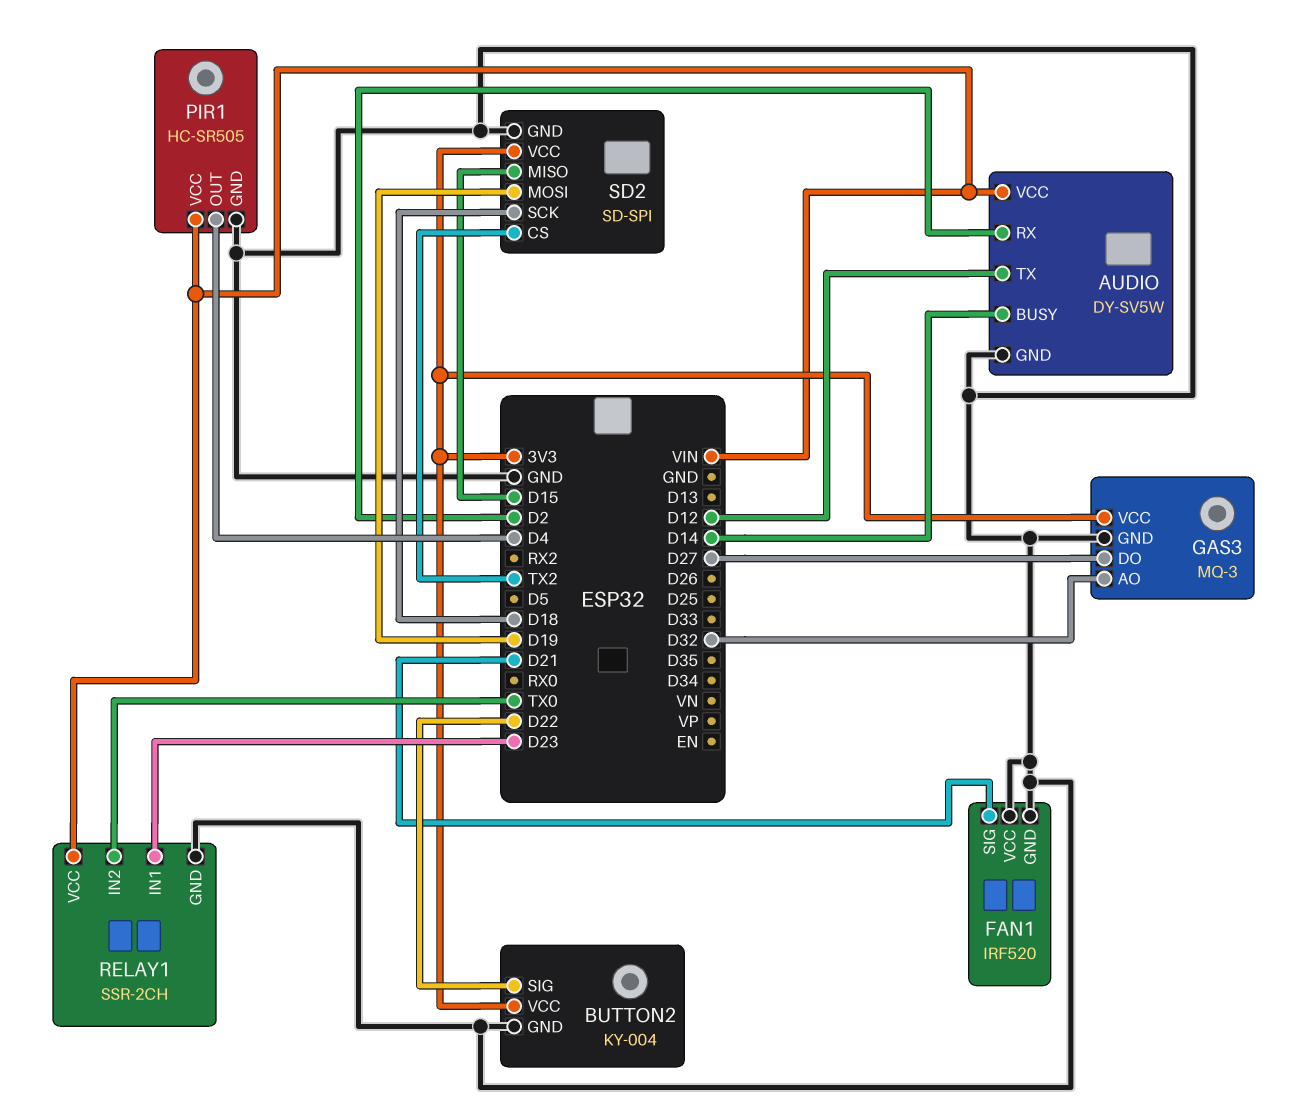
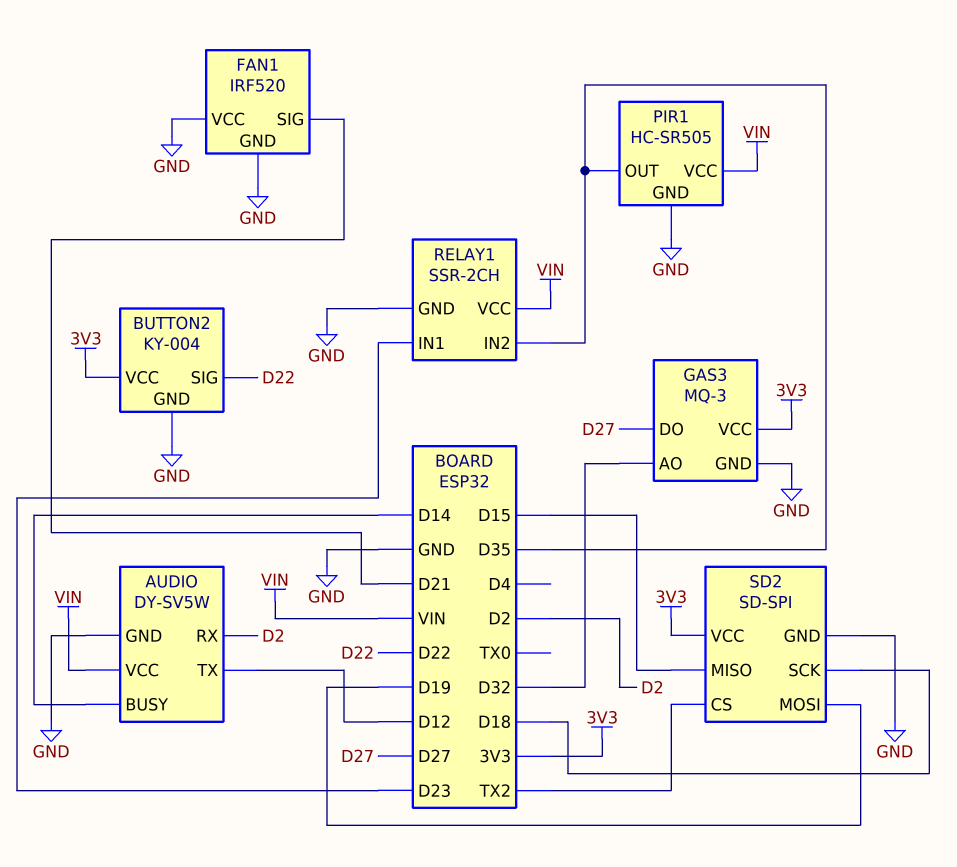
PIR1 pin OUT: D4 -> D35
RELAY1 pin IN2: TX0 -> D35

